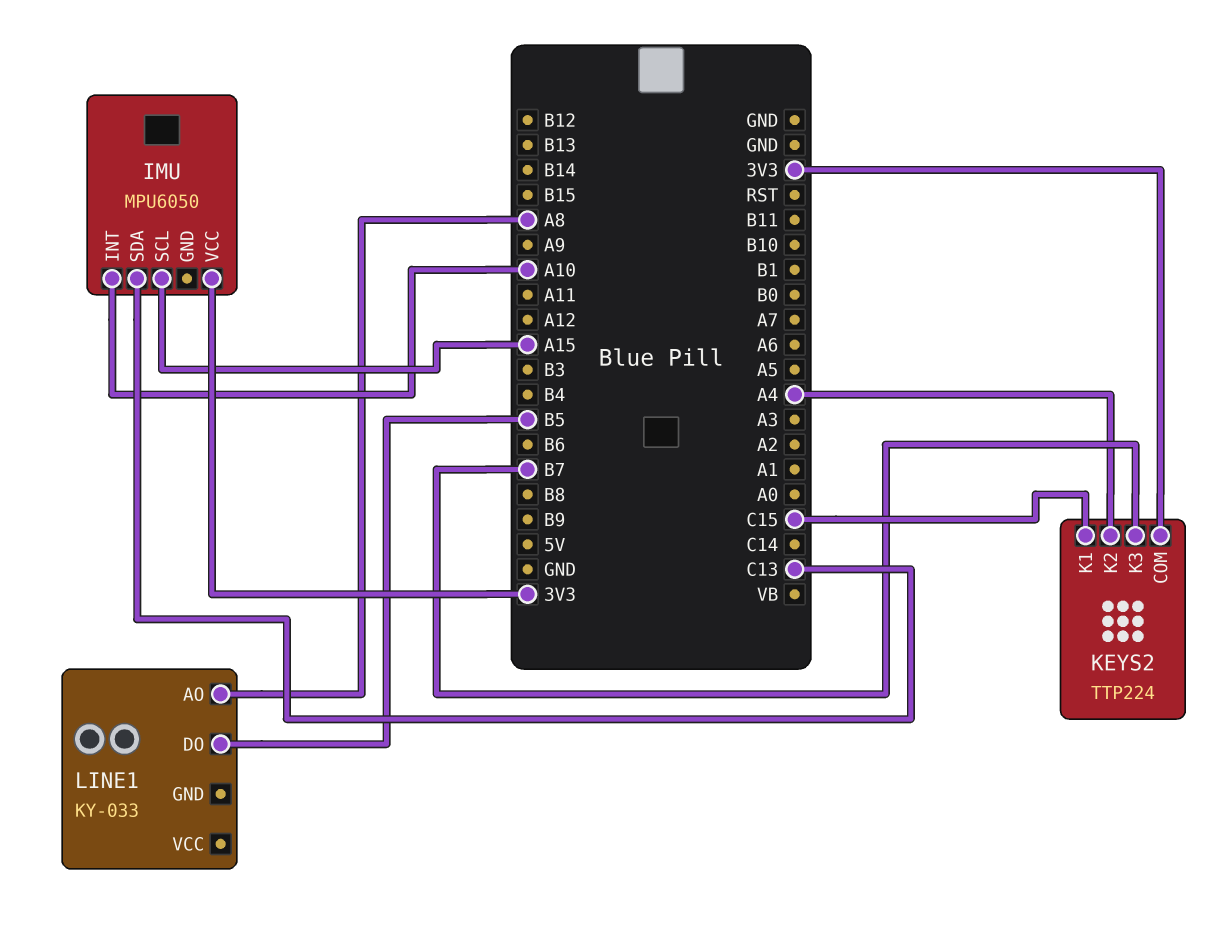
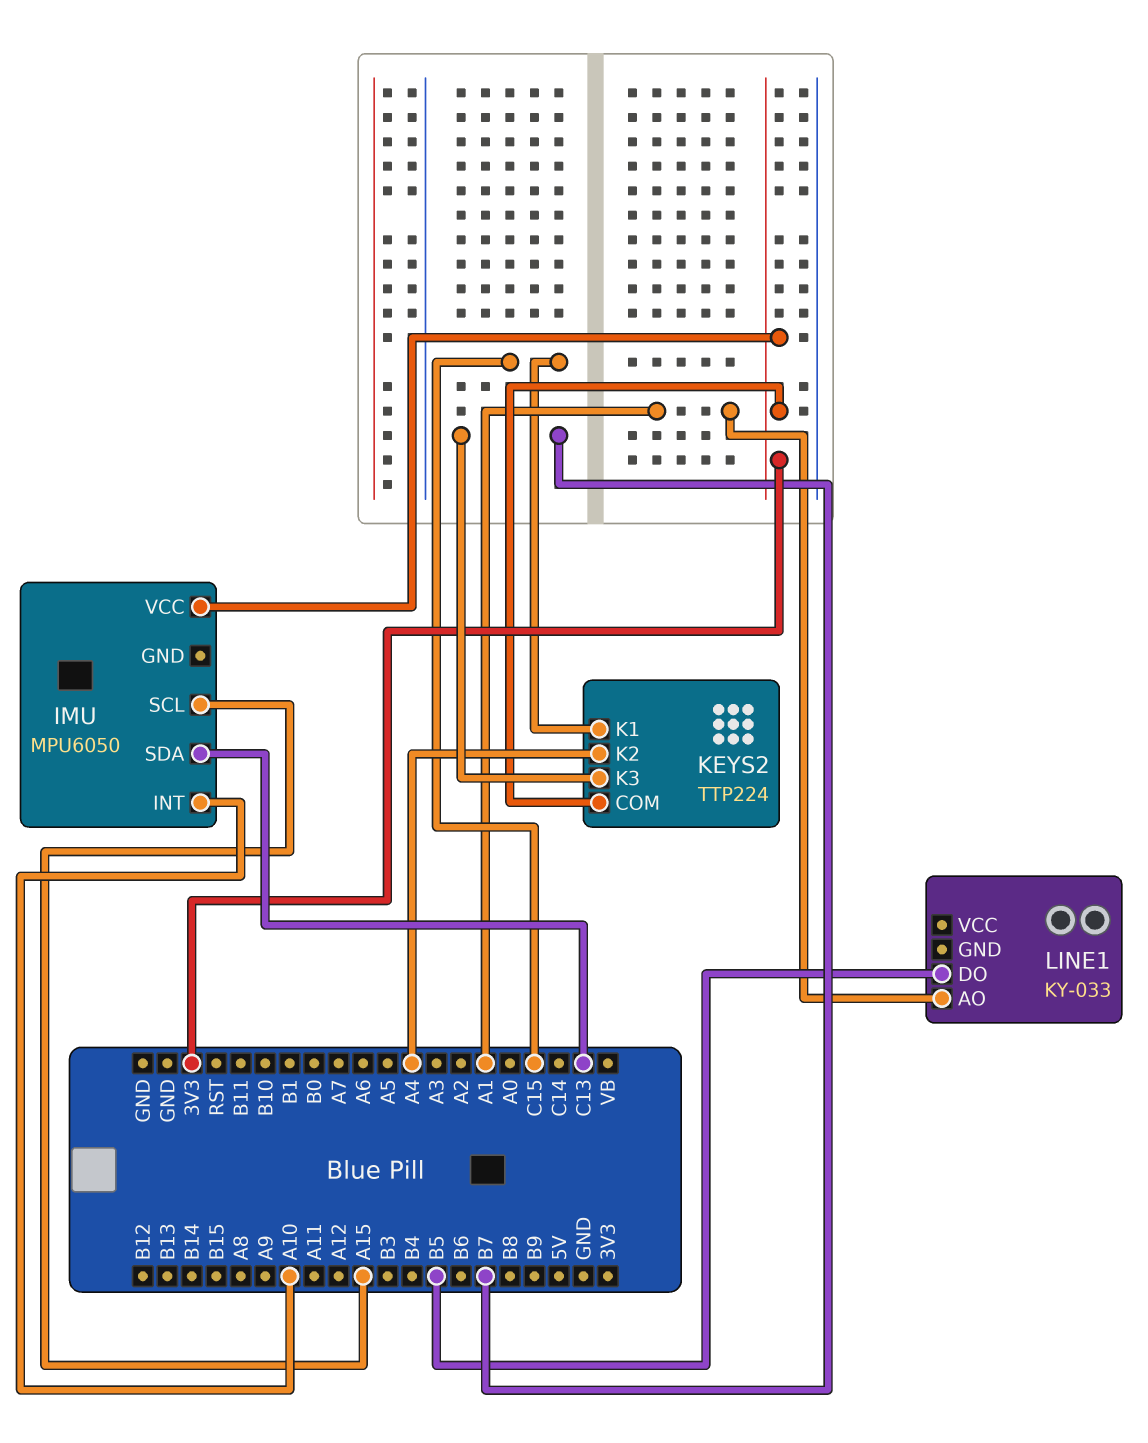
LINE1 pin AO: A8 -> A1

